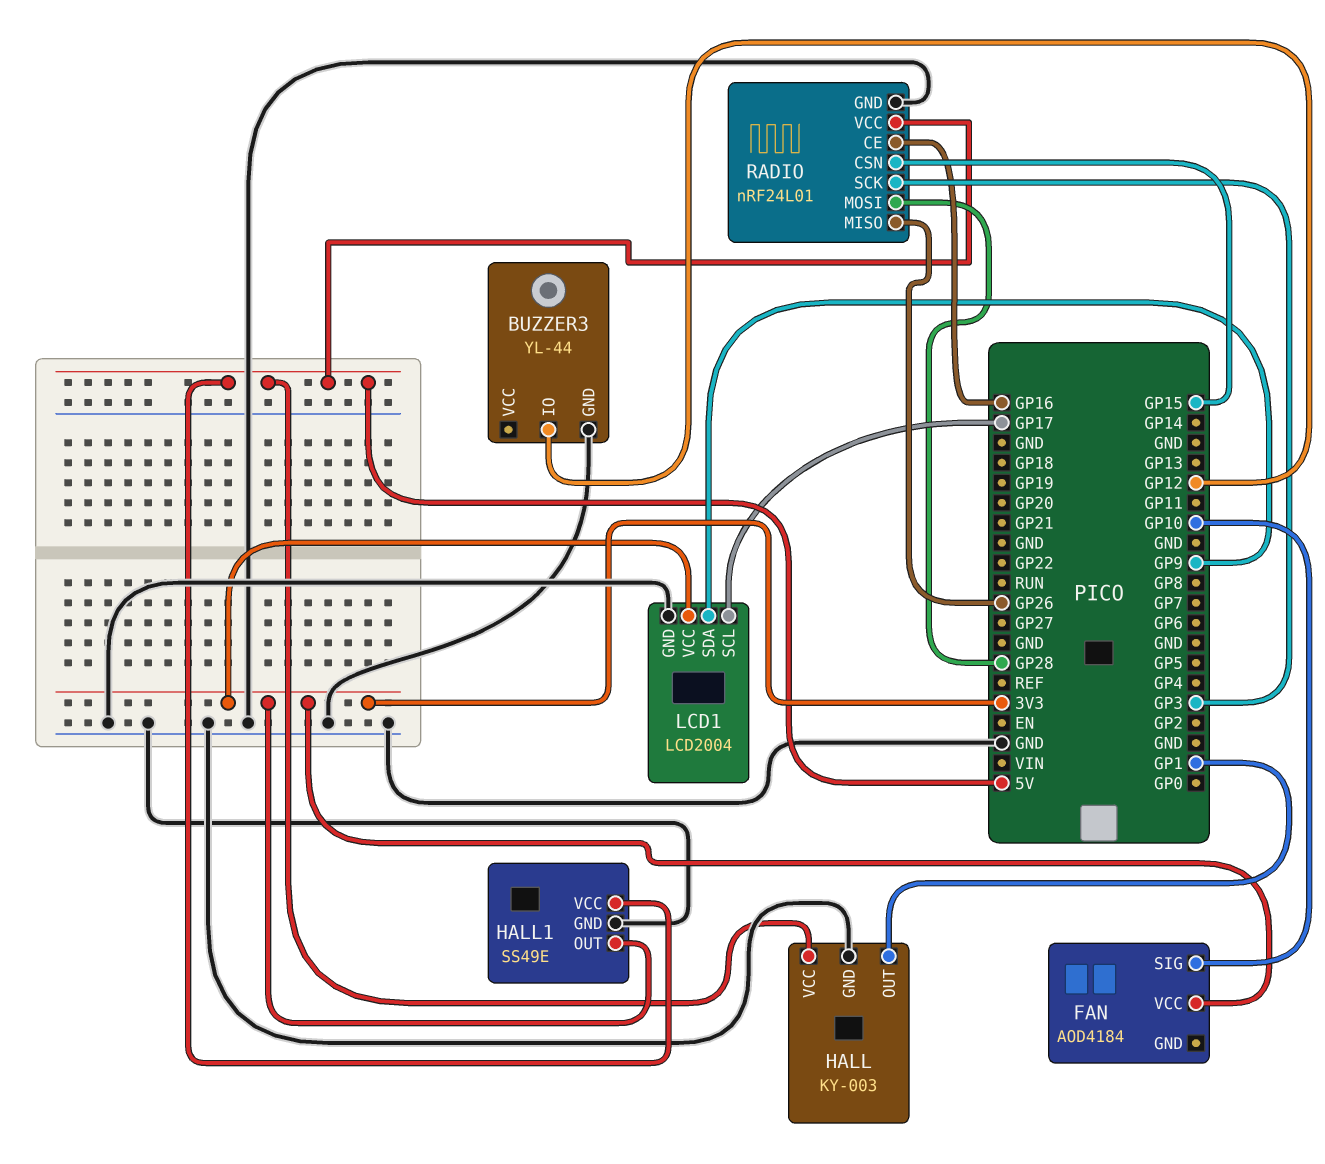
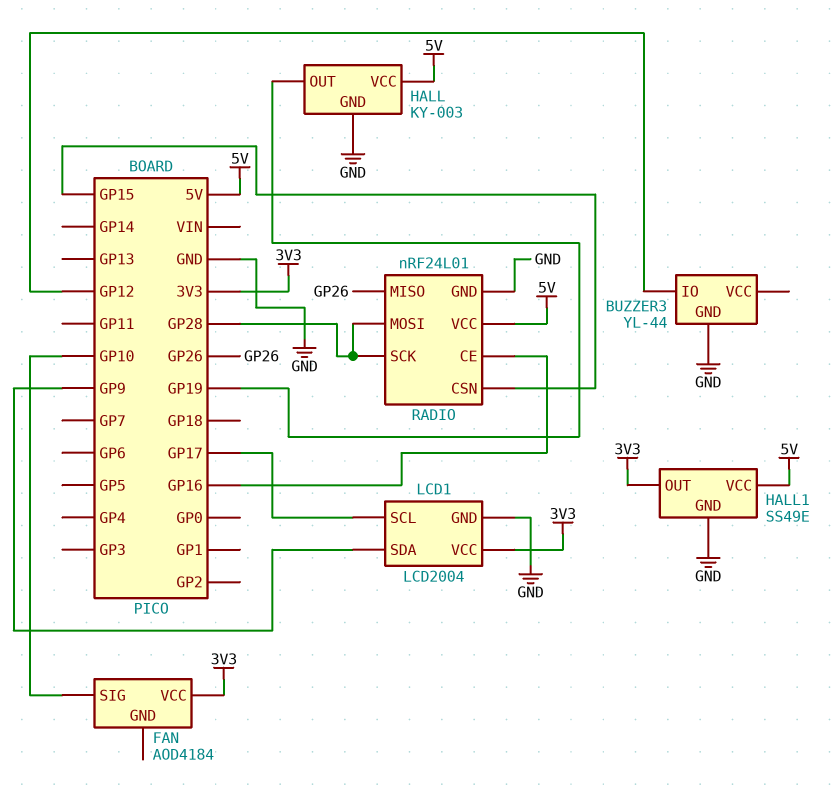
HALL pin OUT: GP1 -> GP19
RADIO pin SCK: GP3 -> GP28

